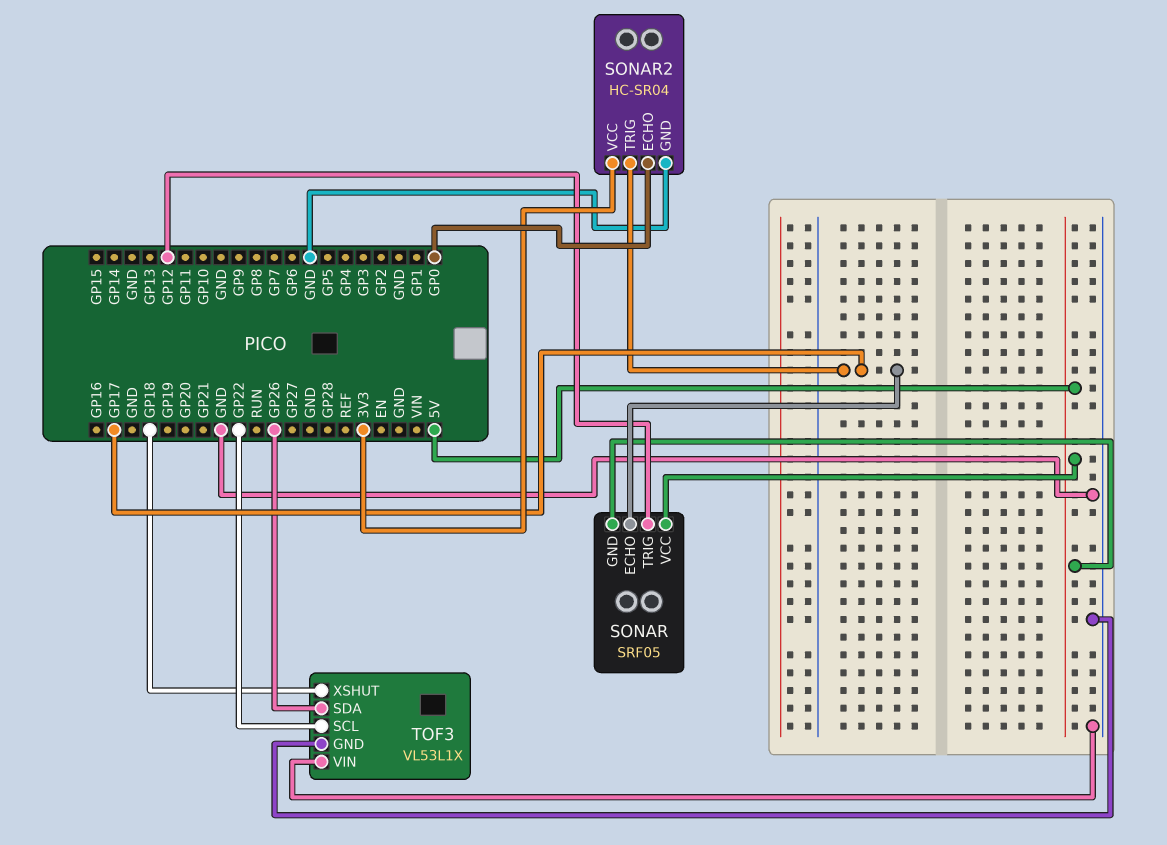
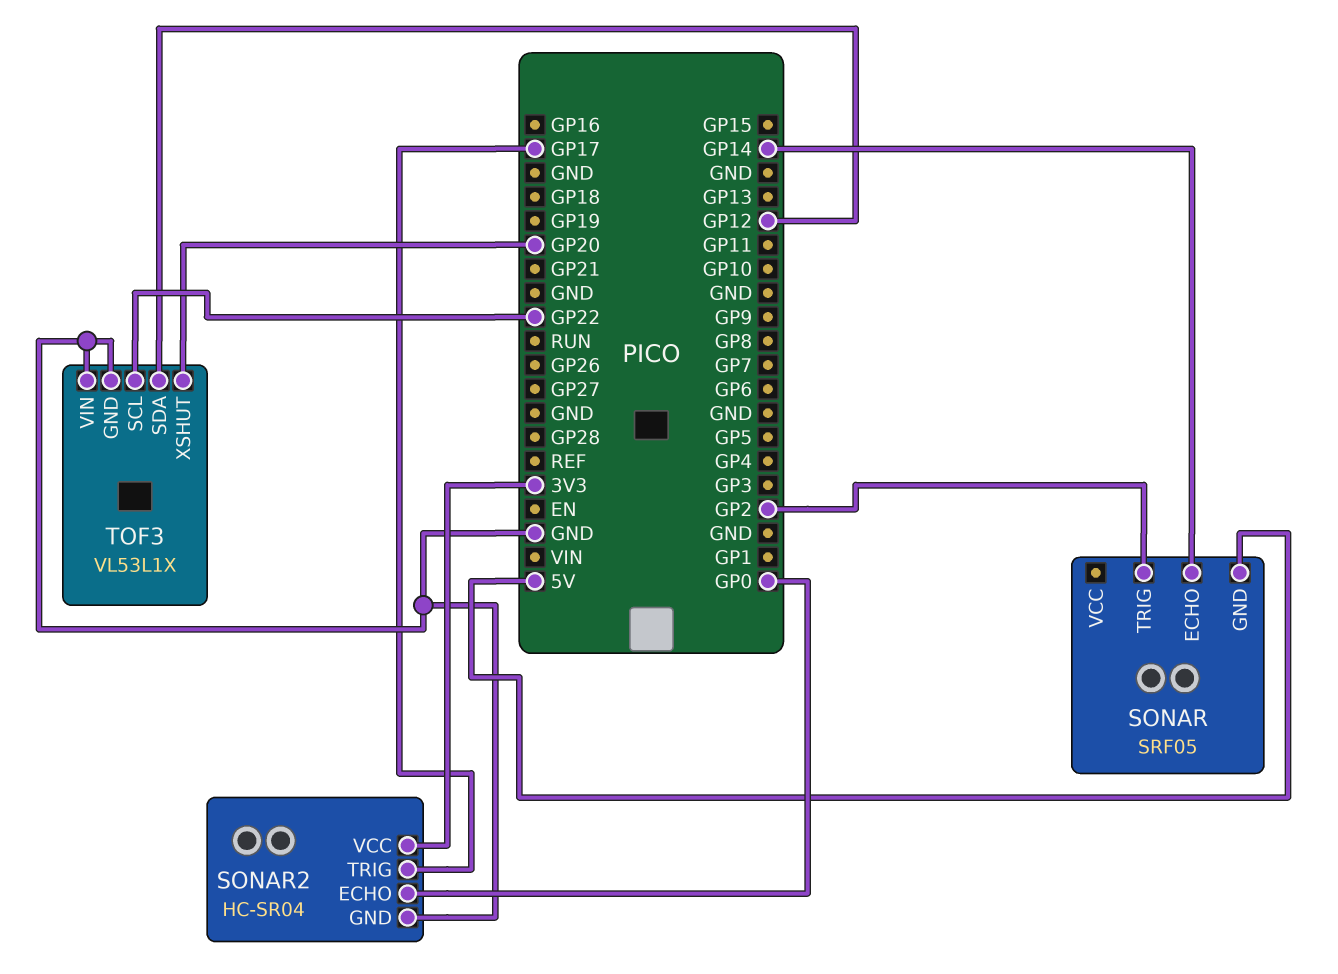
SONAR pin ECHO: GP17 -> GP14
SONAR pin TRIG: GP12 -> GP2
SONAR pin VCC: 5V -> none
TOF3 pin SDA: GP26 -> GP12
TOF3 pin XSHUT: GP18 -> GP20

